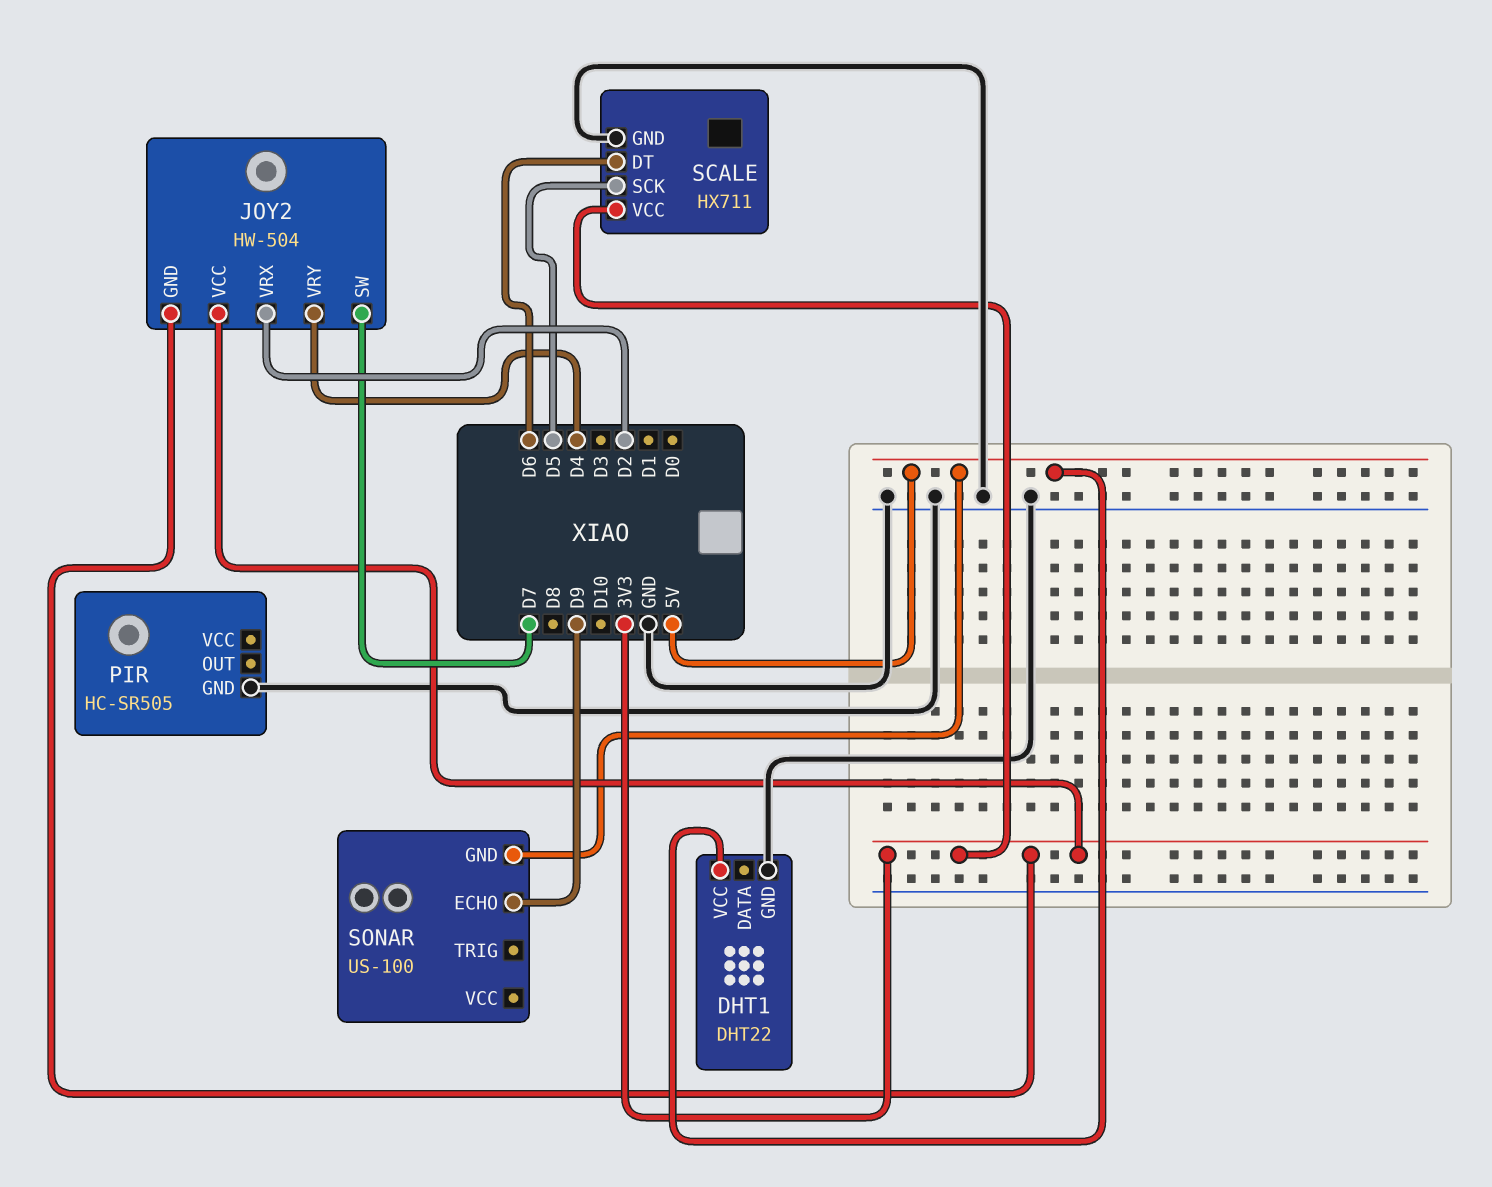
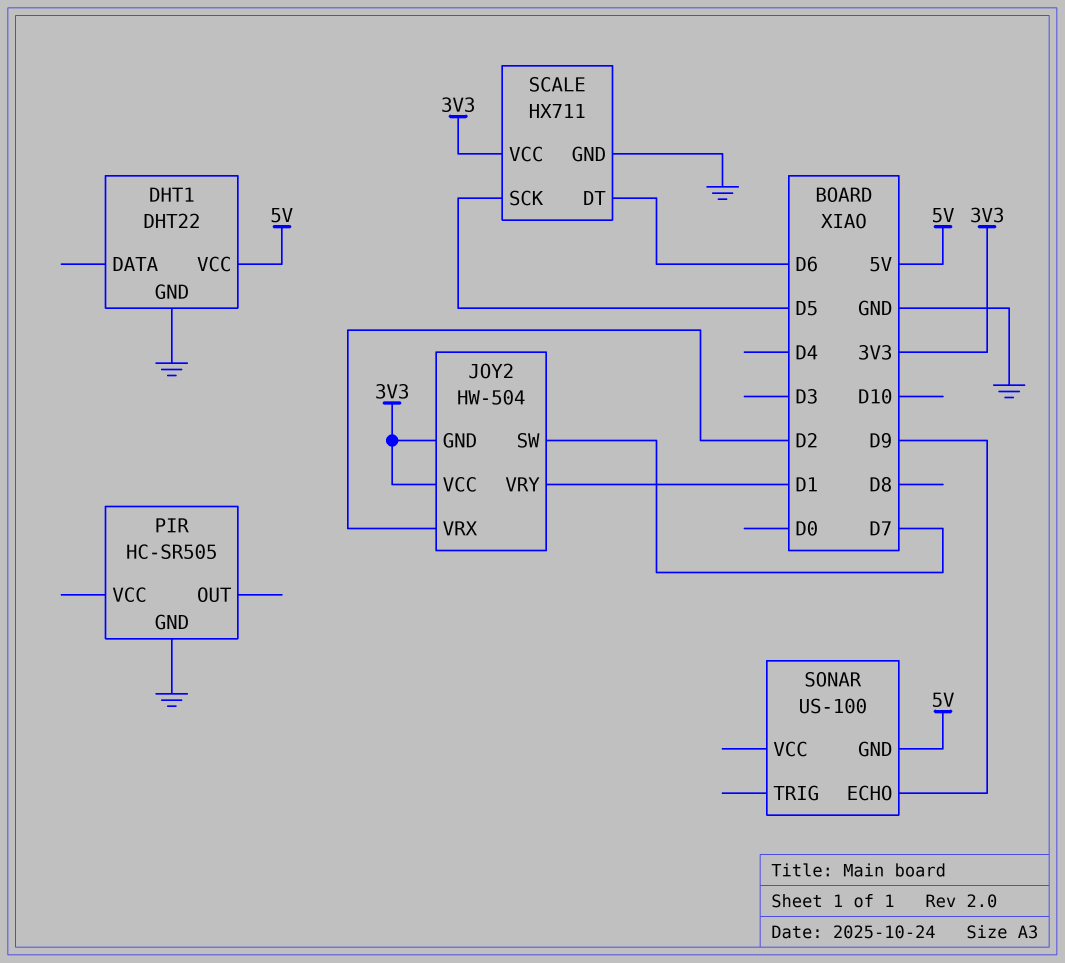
JOY2 pin VRY: D4 -> D1

